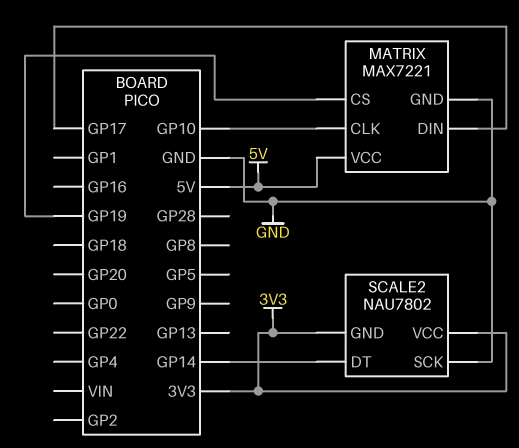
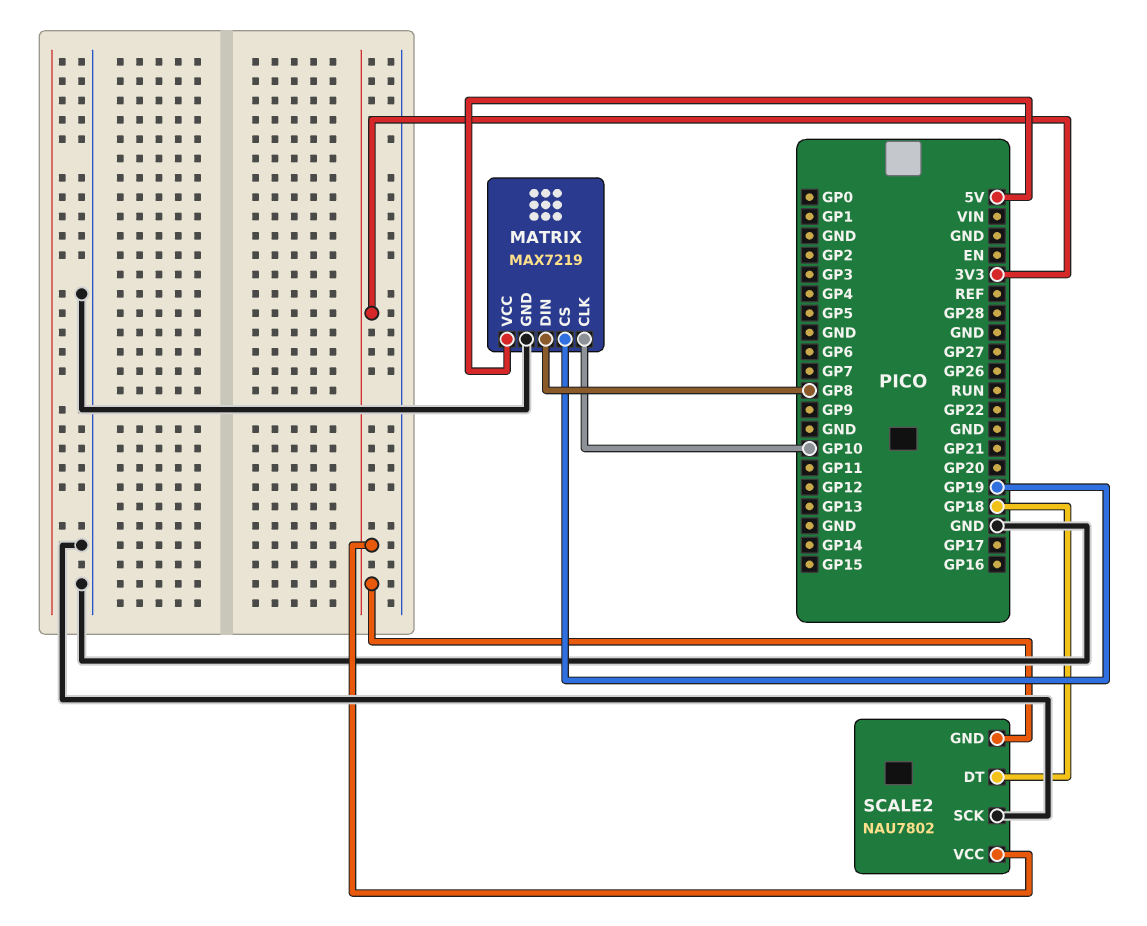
MATRIX: MAX7221 -> MAX7219
MATRIX pin DIN: GP17 -> GP8
SCALE2 pin DT: GP14 -> GP18

